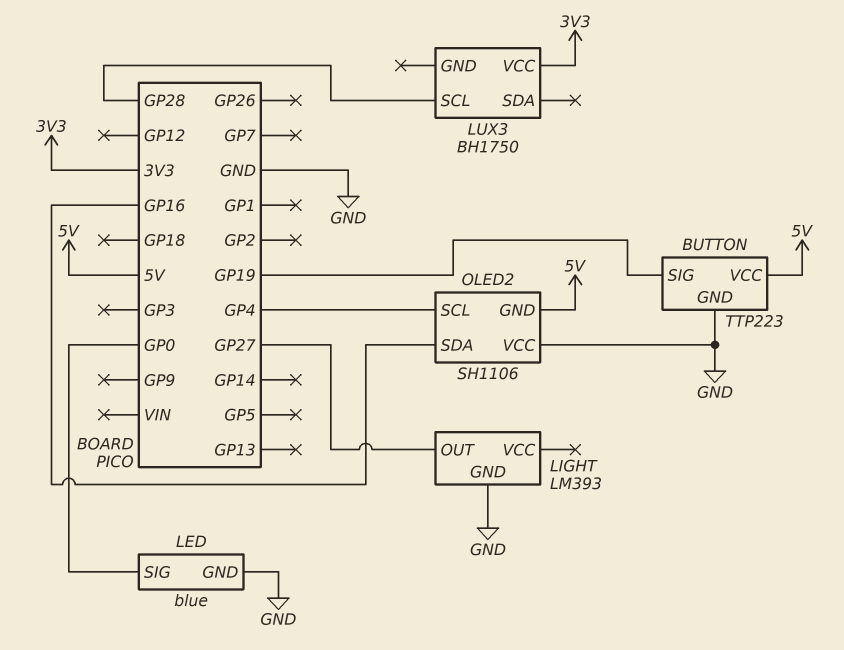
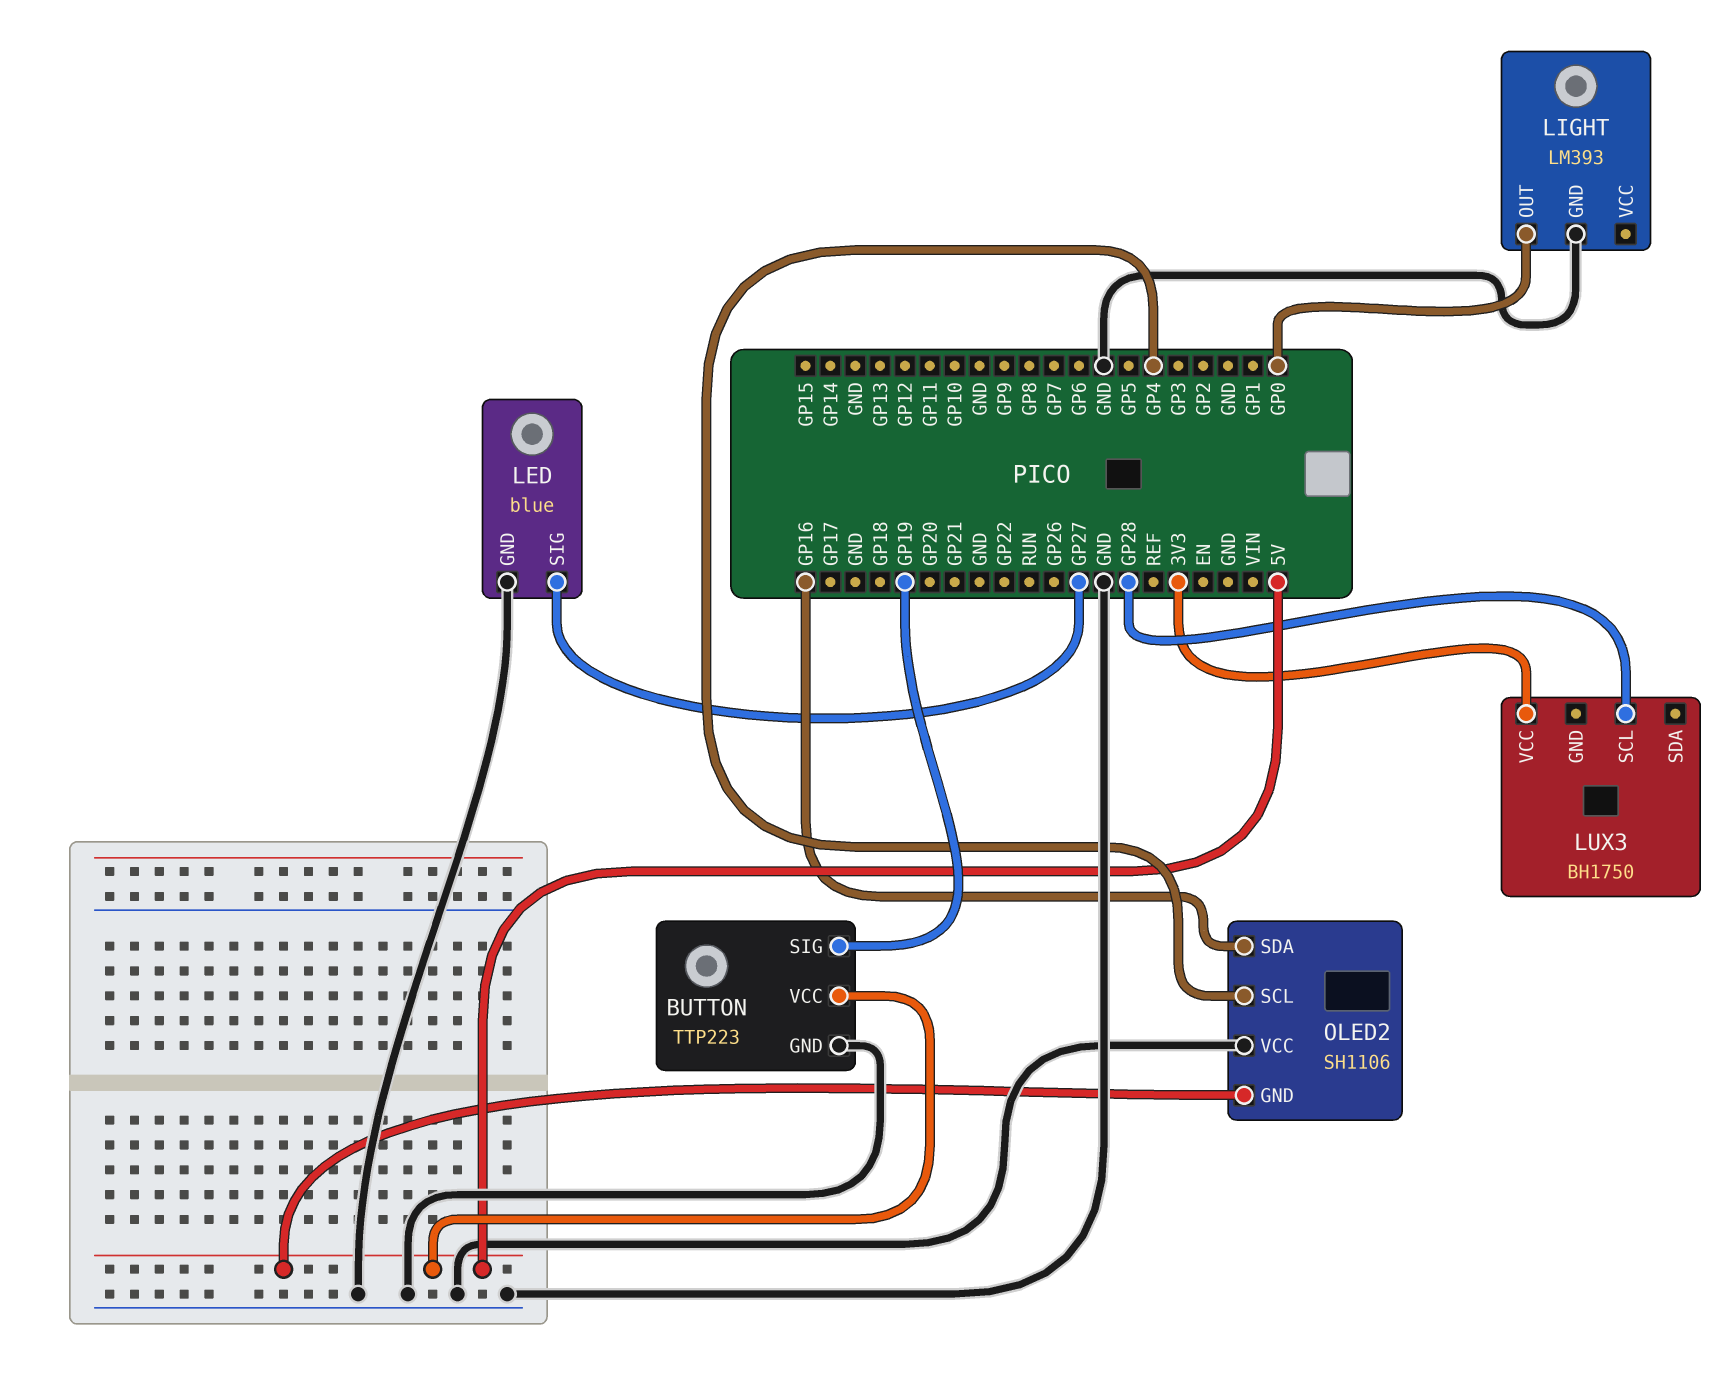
LED pin SIG: GP0 -> GP27
LIGHT pin OUT: GP27 -> GP0

